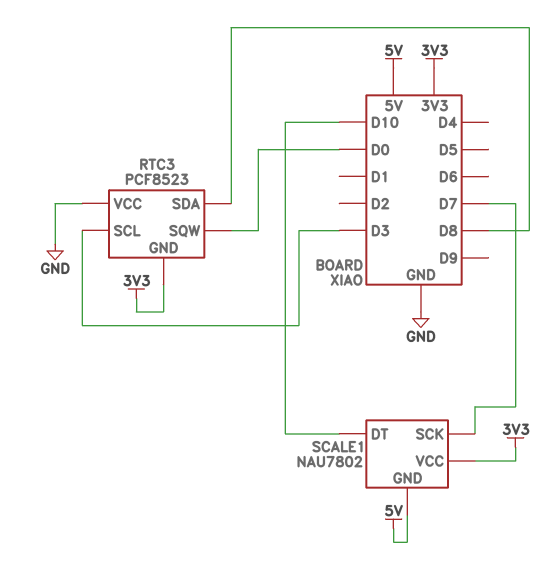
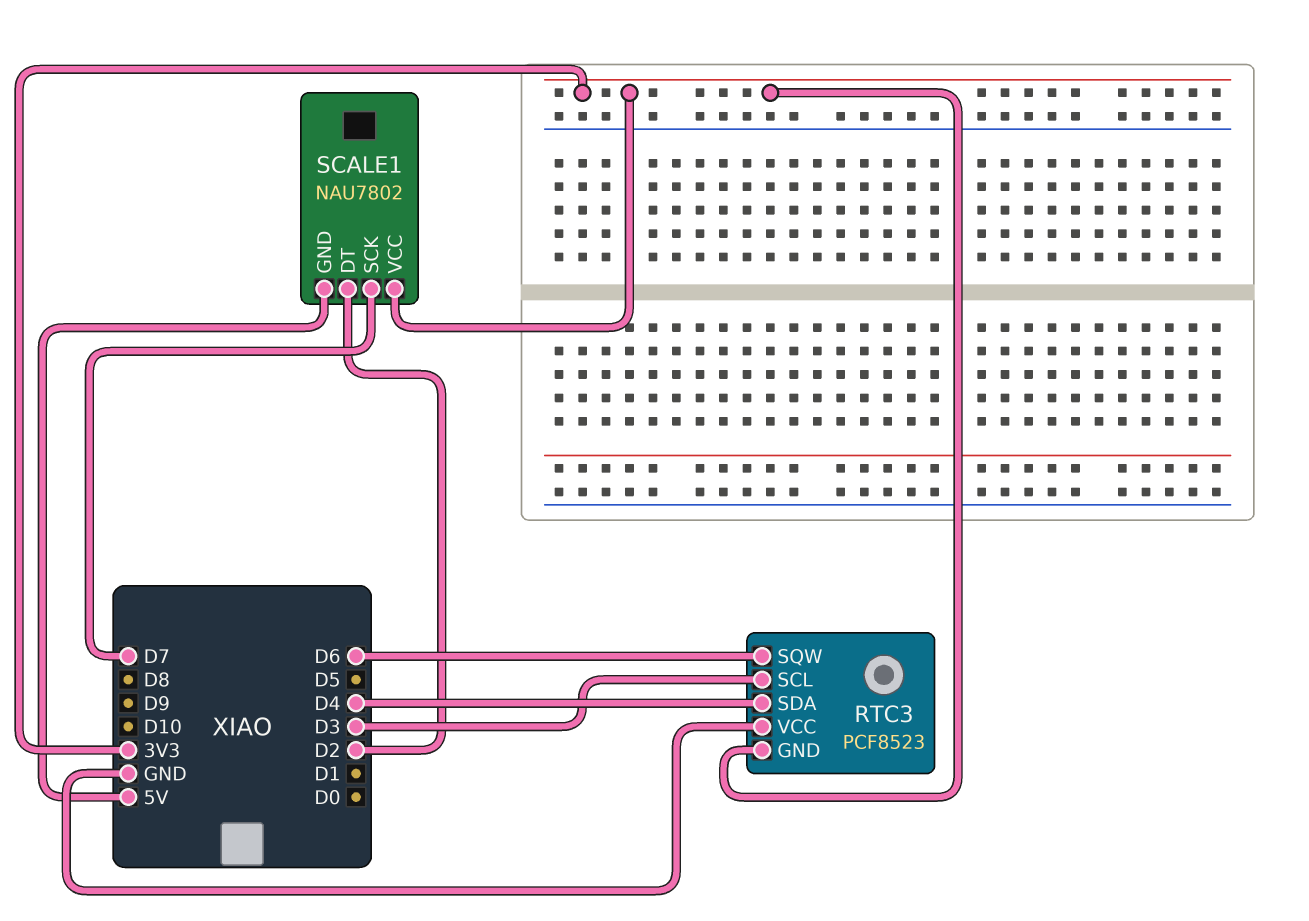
RTC3 pin SDA: D8 -> D4
RTC3 pin SQW: D0 -> D6
SCALE1 pin DT: D10 -> D2

